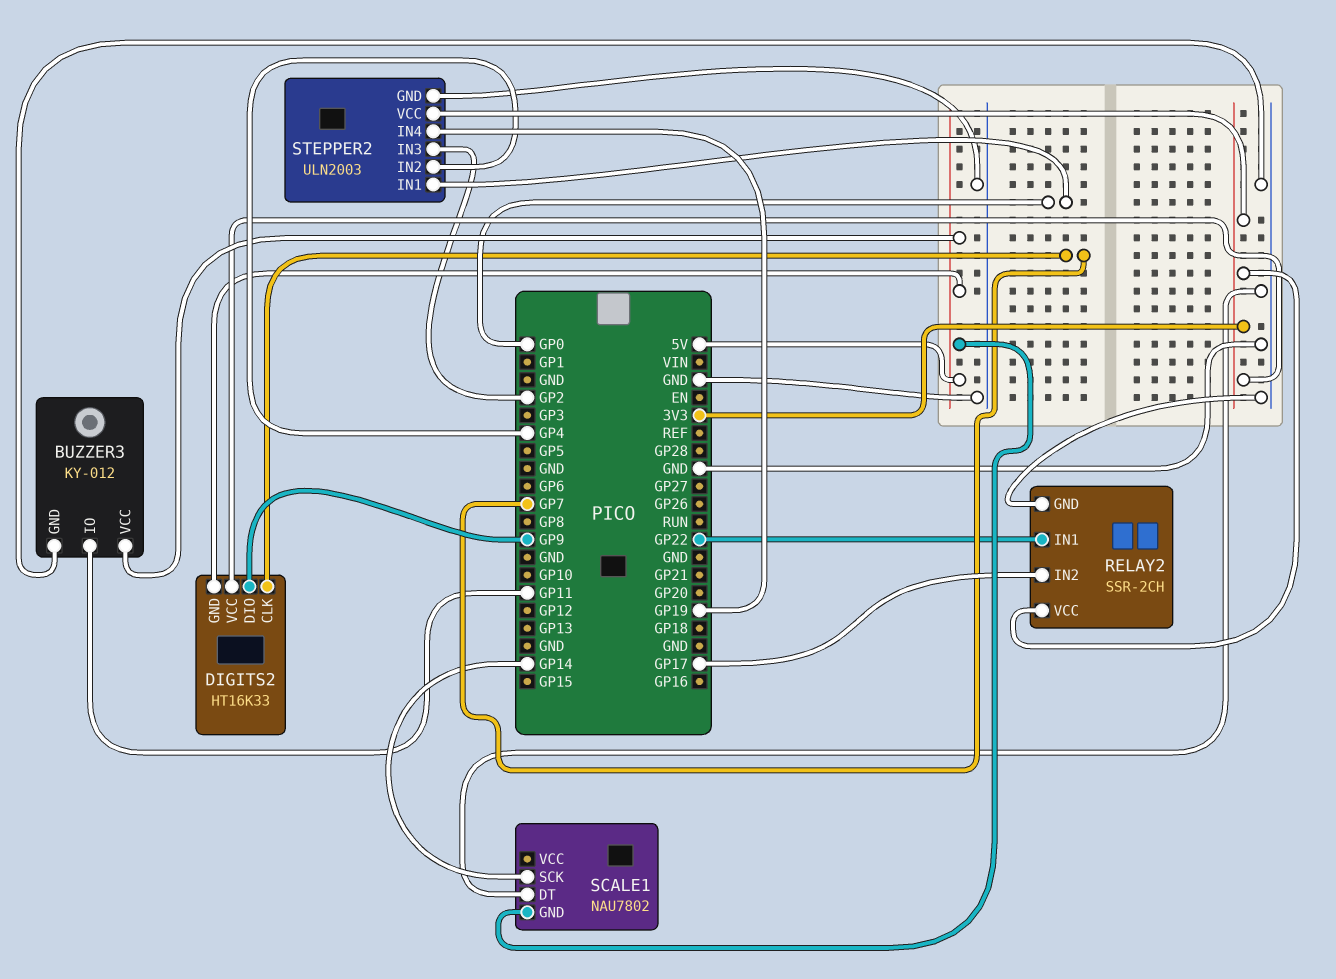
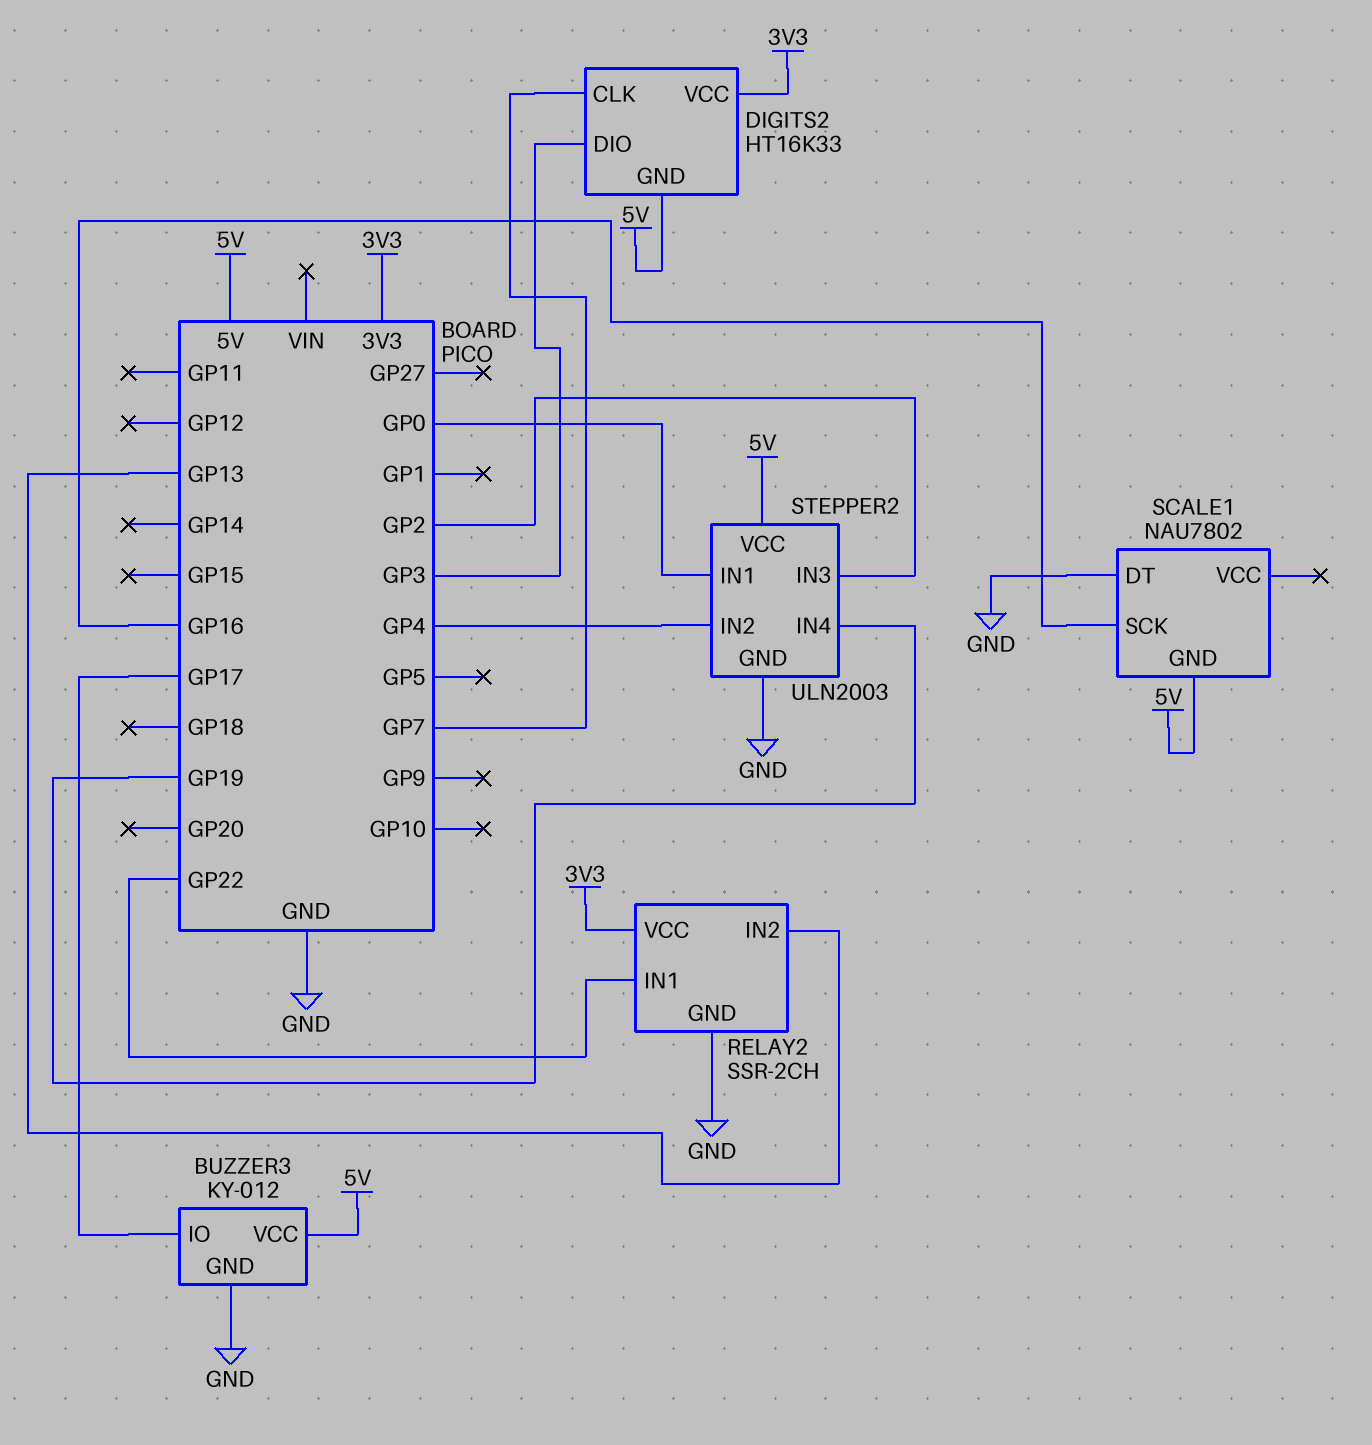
BUZZER3 pin IO: GP11 -> GP17
DIGITS2 pin DIO: GP9 -> GP3
RELAY2 pin IN2: GP17 -> GP13
SCALE1 pin SCK: GP14 -> GP16
STEPPER2 pin VCC: 3V3 -> 5V

